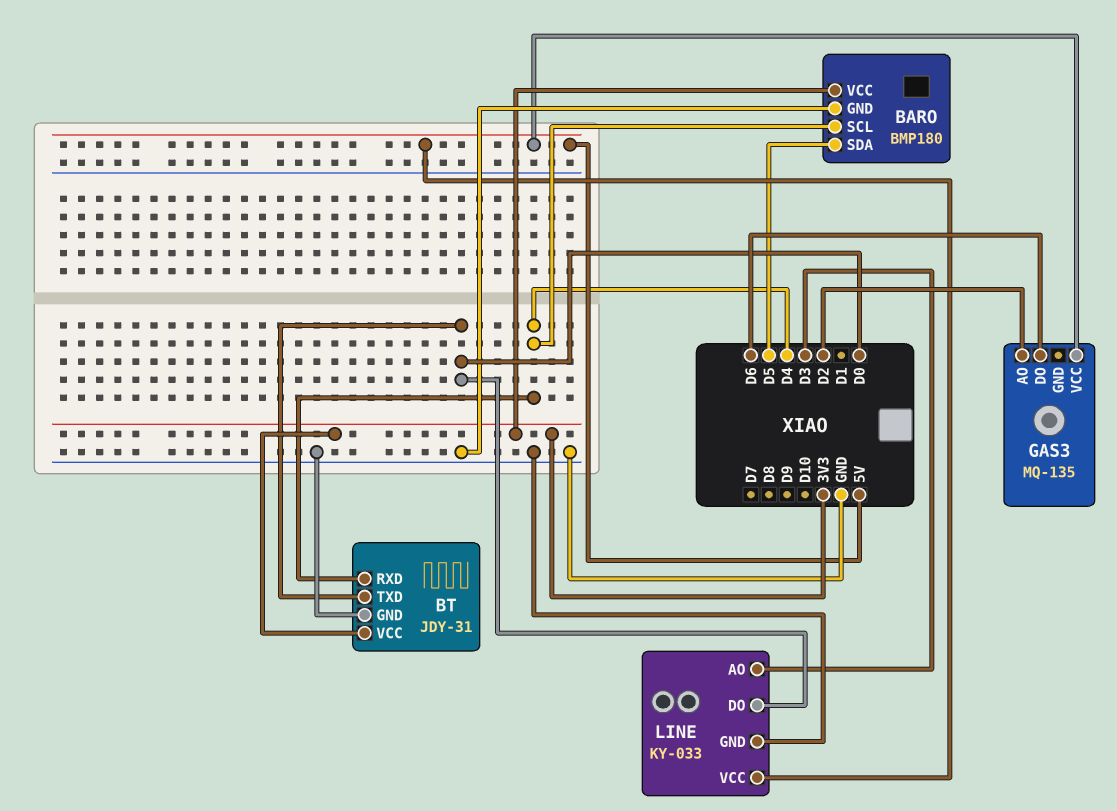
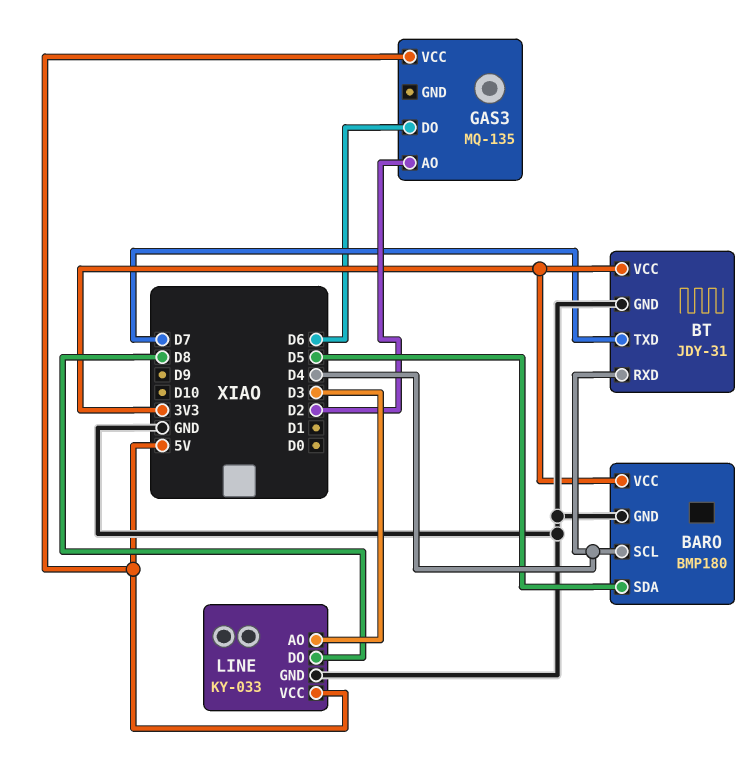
BT pin TXD: D0 -> D7
LINE pin DO: D0 -> D8

